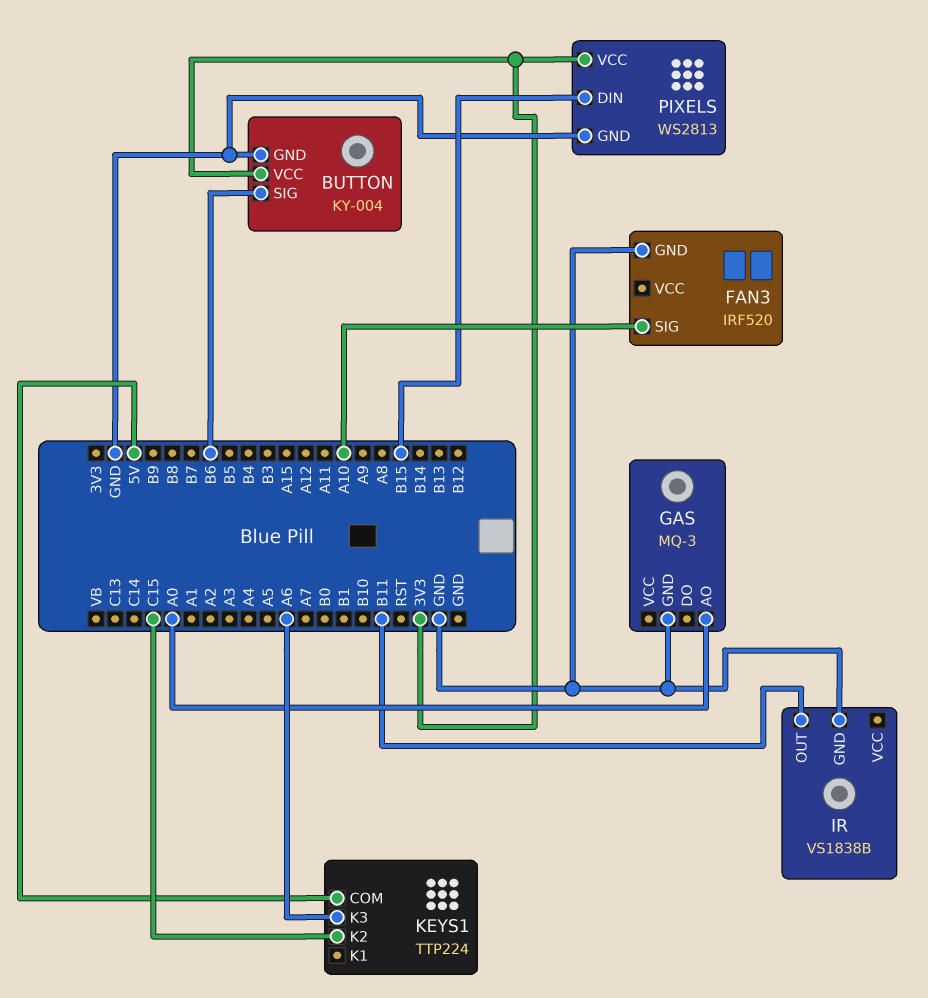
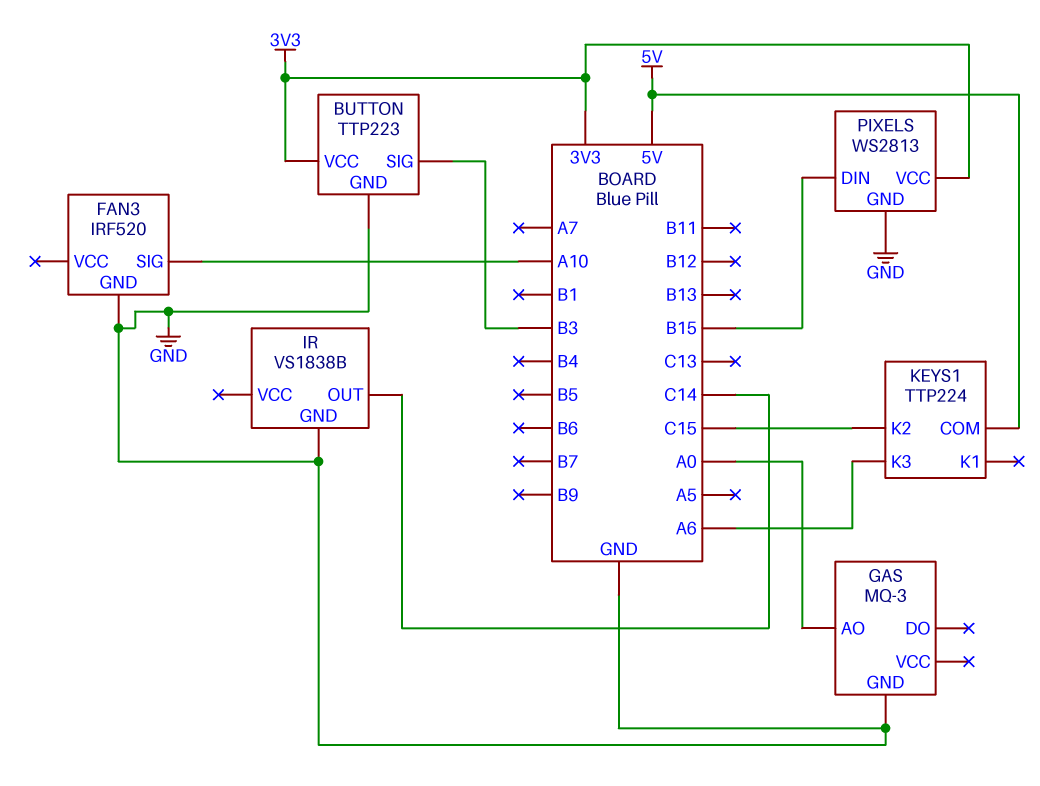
BUTTON: KY-004 -> TTP223
BUTTON pin SIG: B6 -> B3
IR pin OUT: B11 -> C14

